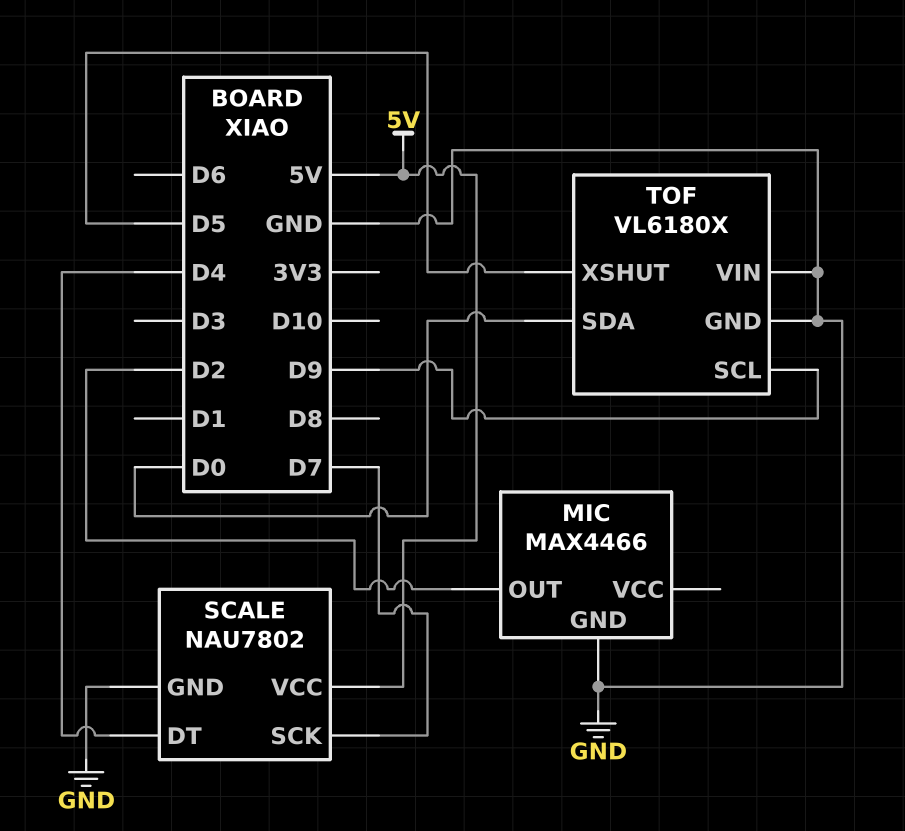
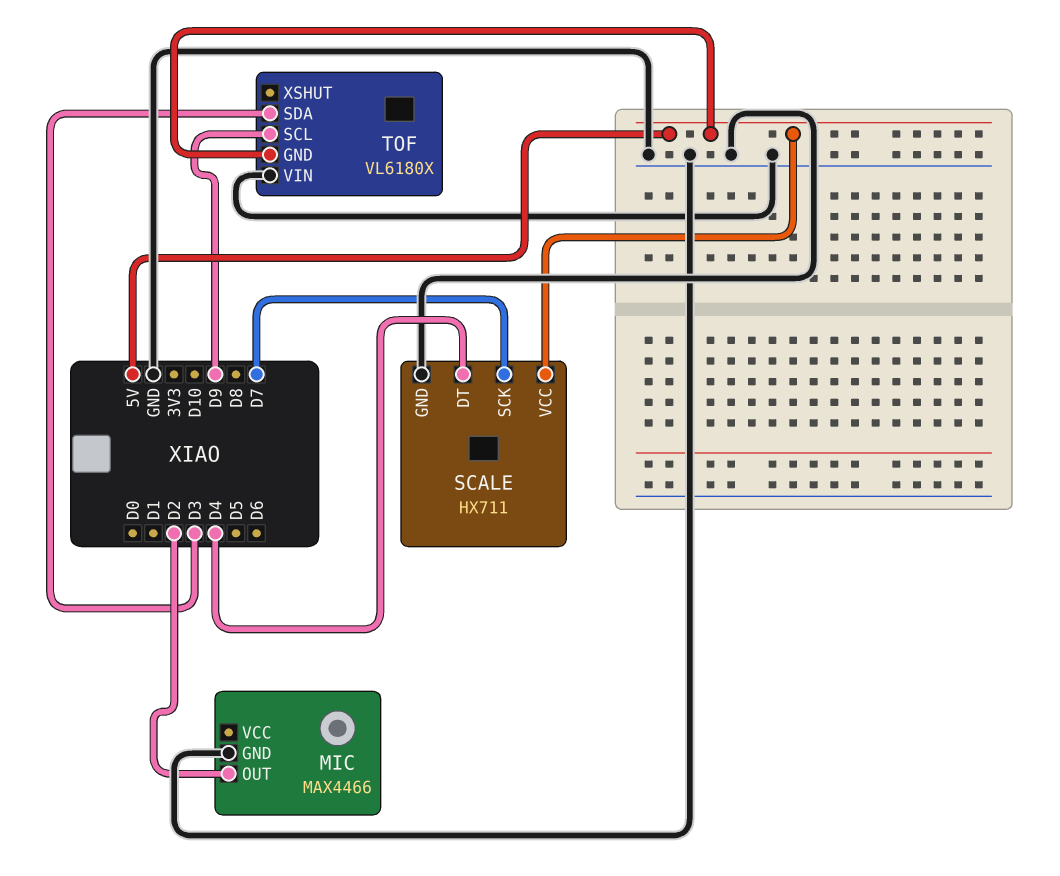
SCALE: NAU7802 -> HX711
TOF pin GND: GND -> 5V
TOF pin SDA: D0 -> D3
TOF pin XSHUT: D5 -> none

